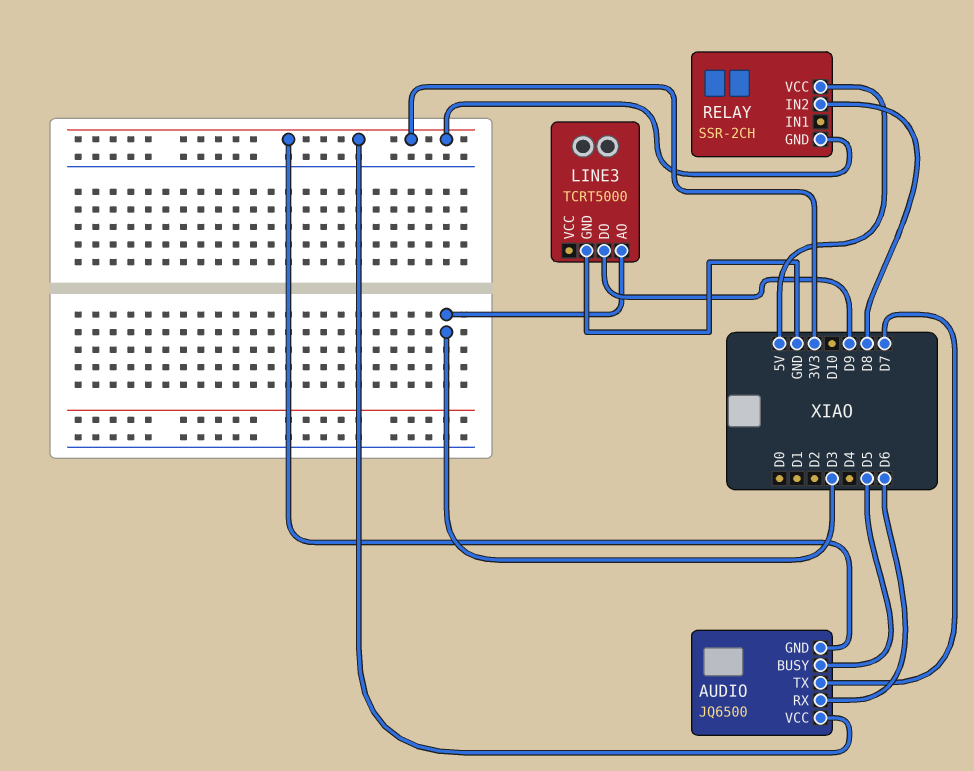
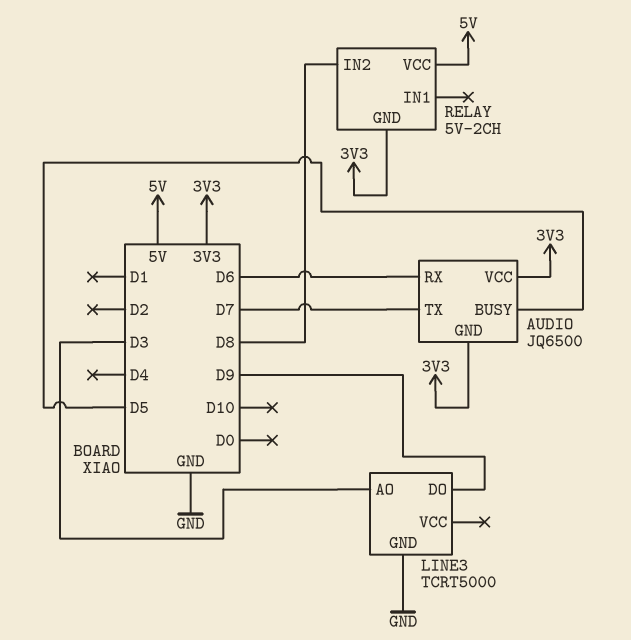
RELAY: SSR-2CH -> 5V-2CH

